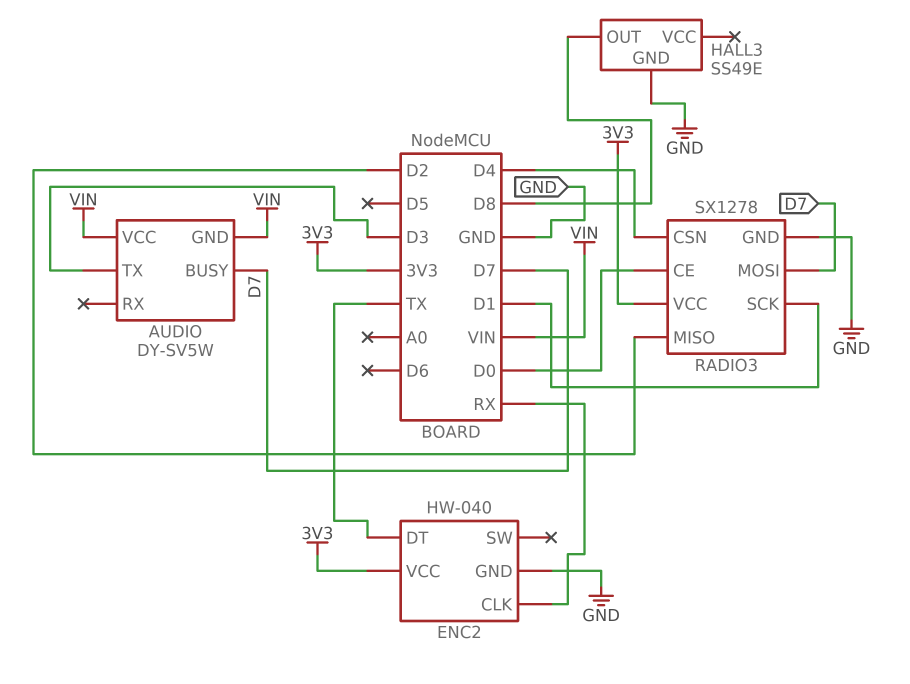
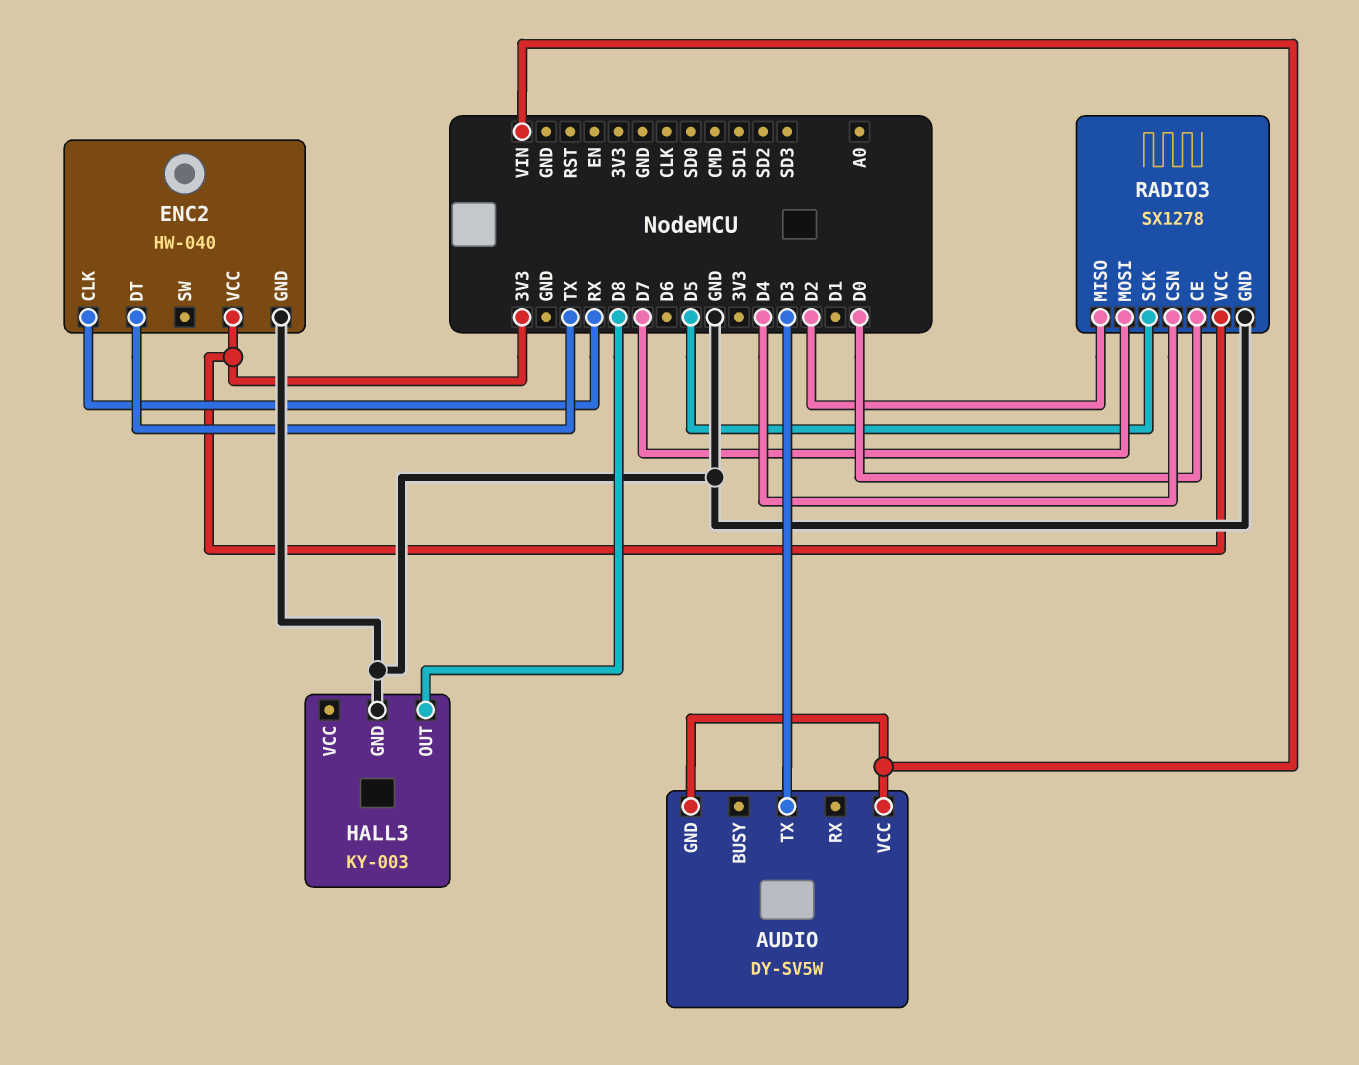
AUDIO pin BUSY: D7 -> none
HALL3: SS49E -> KY-003
RADIO3 pin SCK: D1 -> D5

